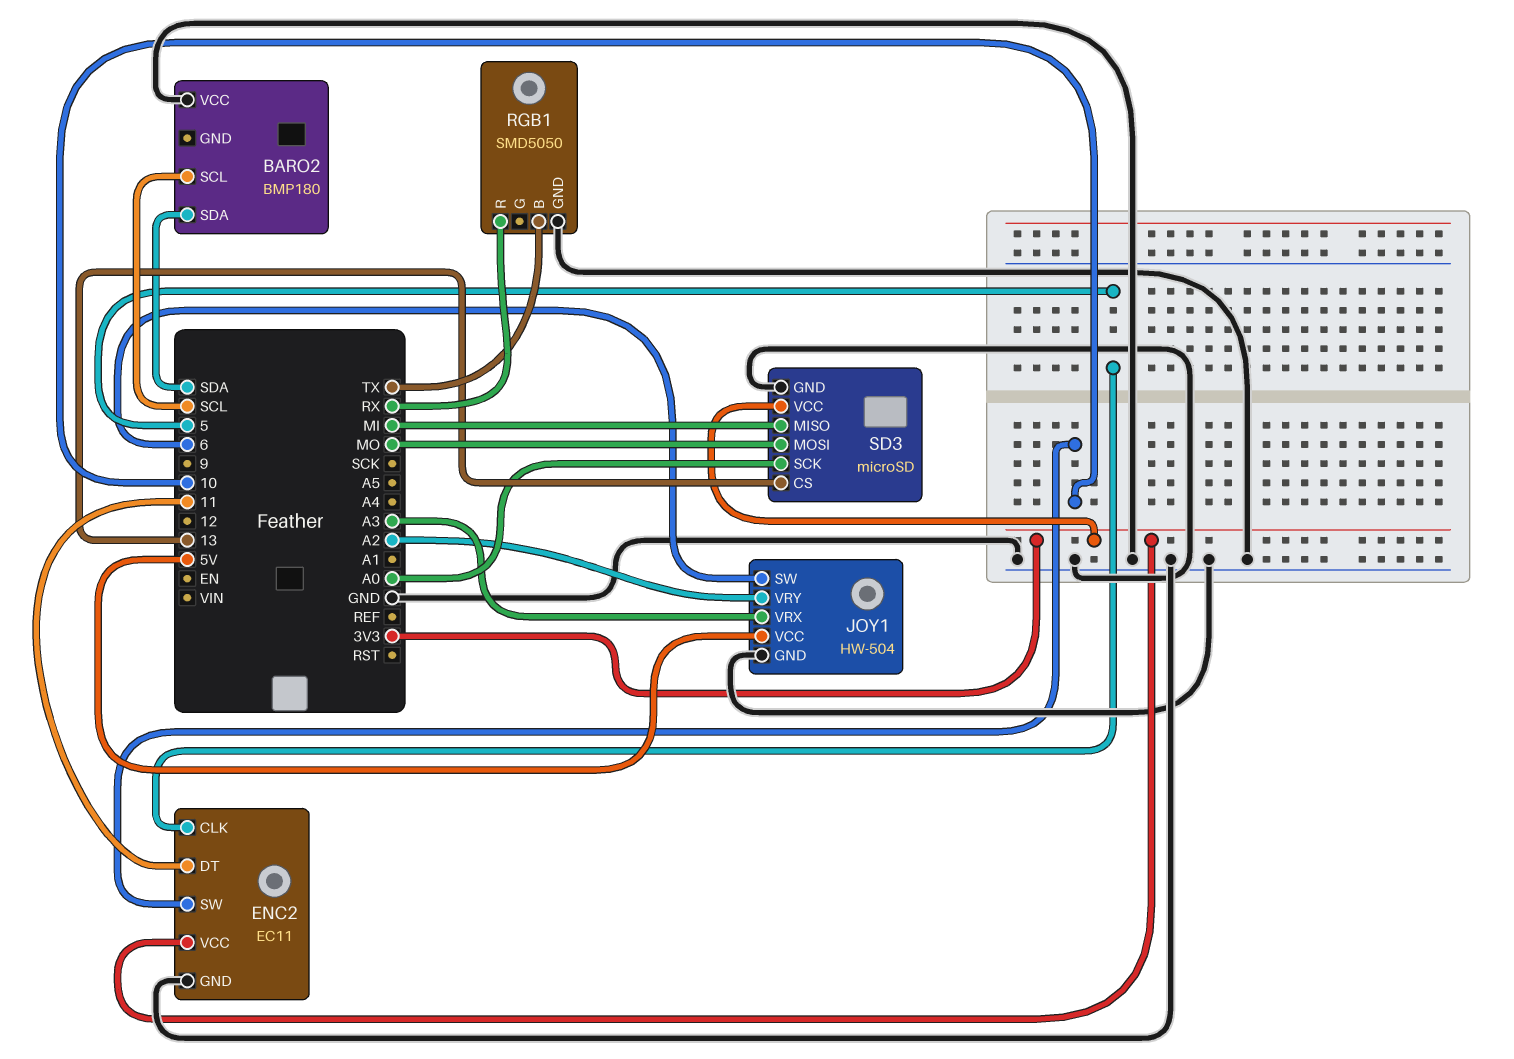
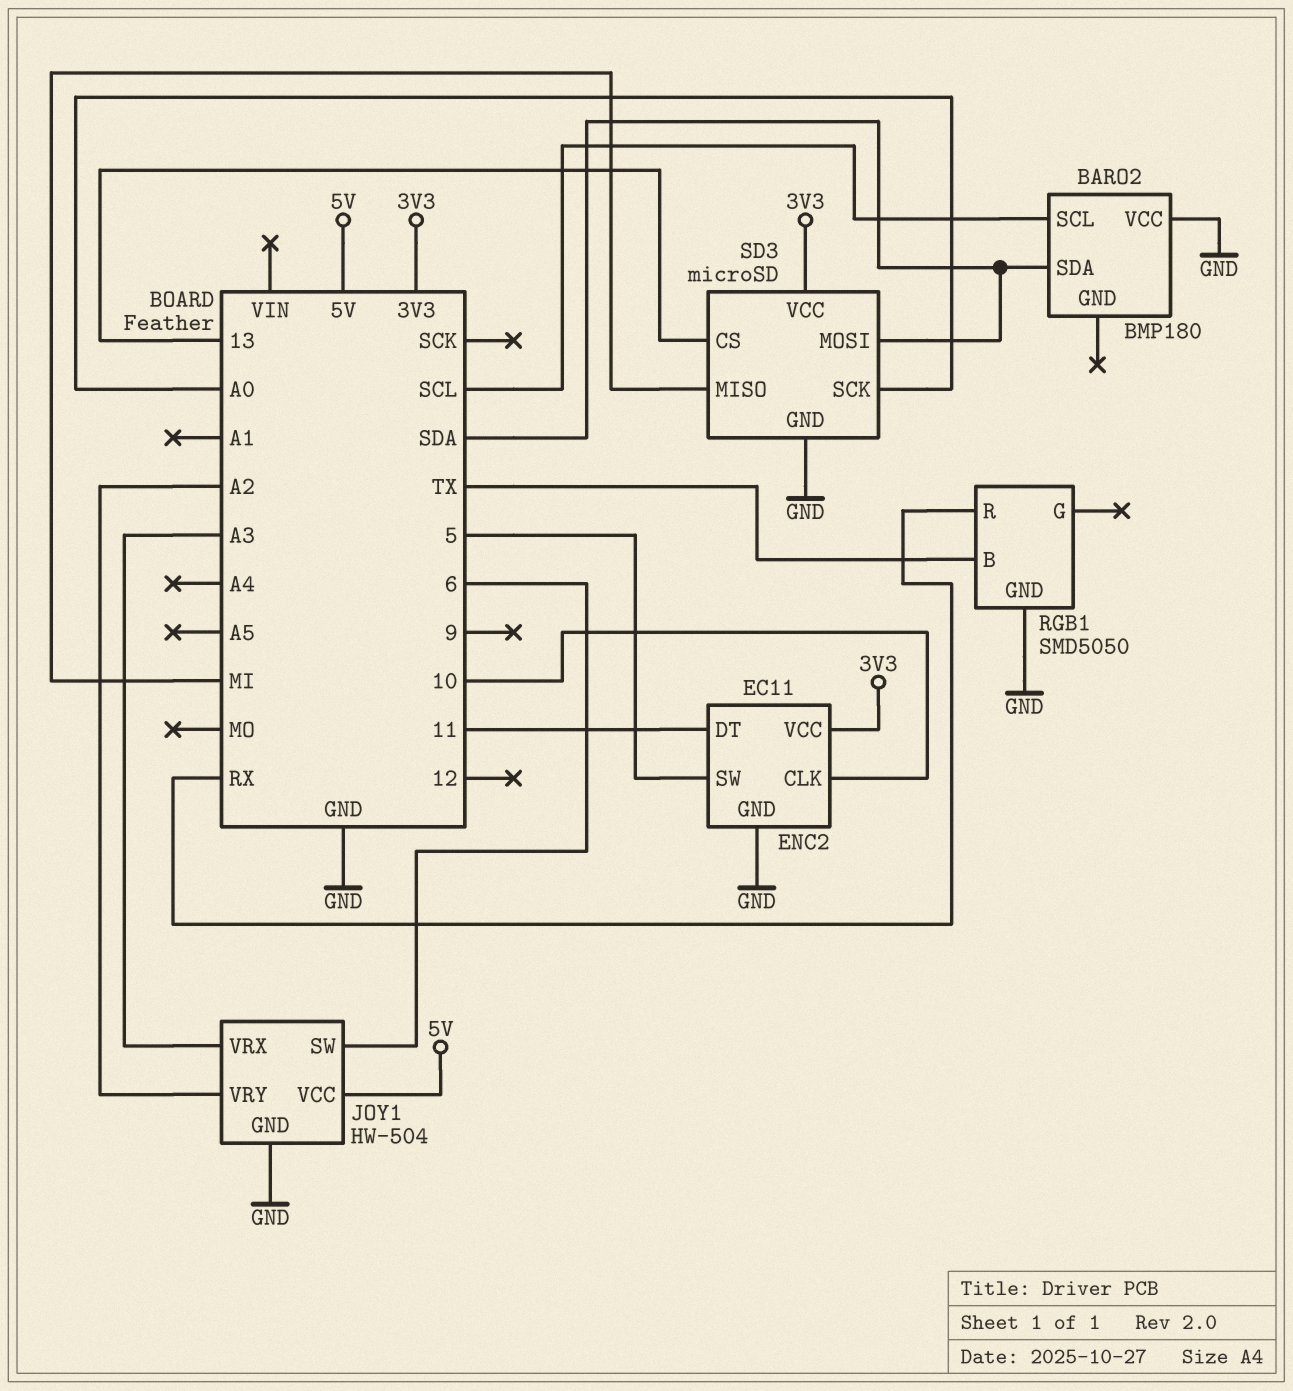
ENC2 pin CLK: 5 -> 10
ENC2 pin SW: 10 -> 5
SD3 pin MOSI: MO -> SDA

